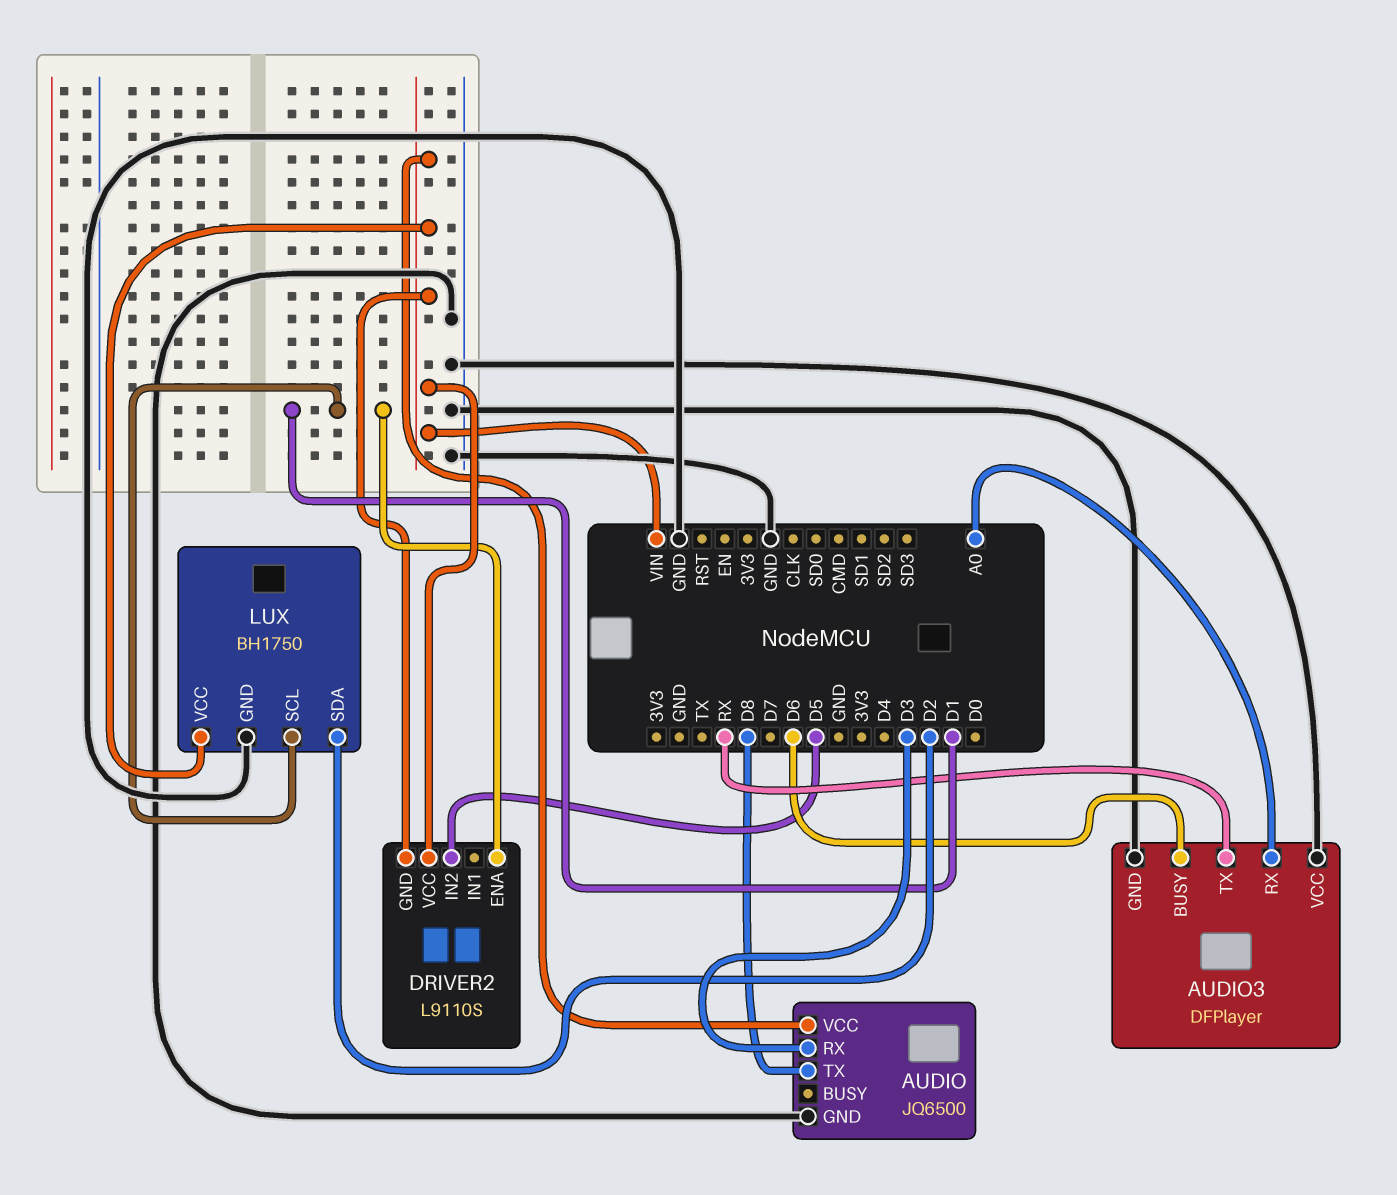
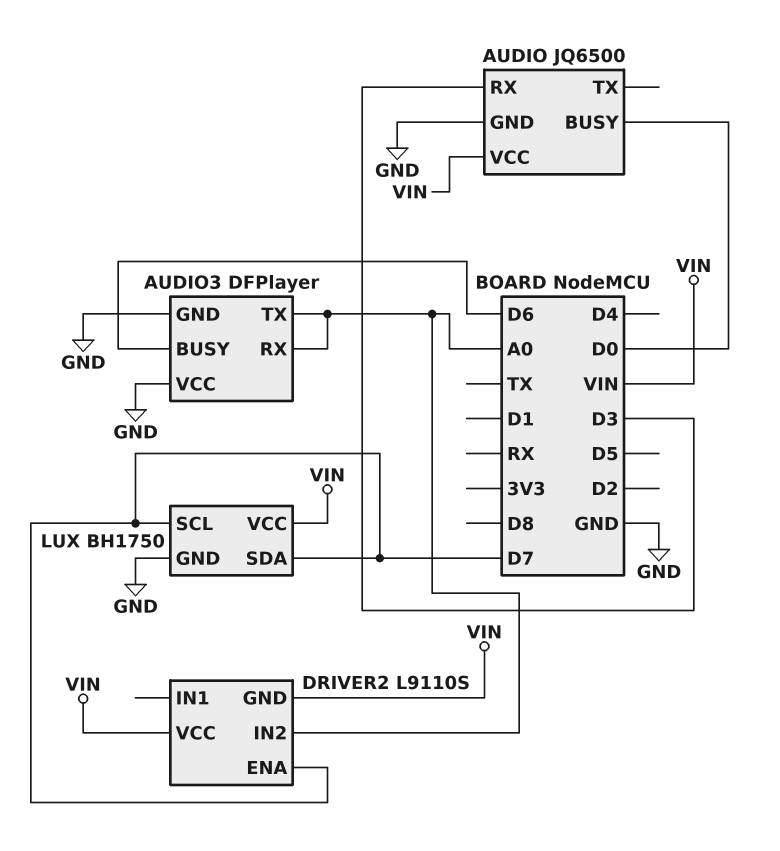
AUDIO pin BUSY: none -> D0
AUDIO pin TX: D8 -> none
AUDIO3 pin TX: RX -> A0
DRIVER2 pin ENA: D1 -> D7
DRIVER2 pin IN2: D5 -> A0
LUX pin SCL: D1 -> D7
LUX pin SDA: D2 -> D7

